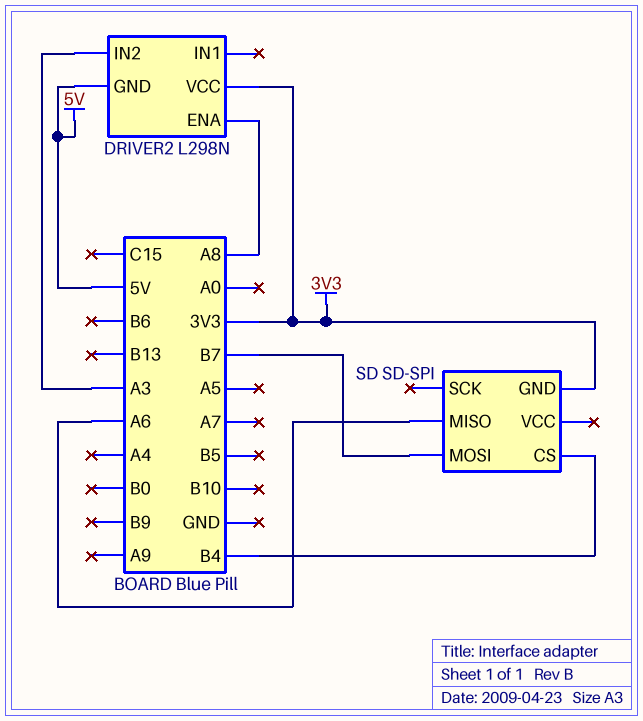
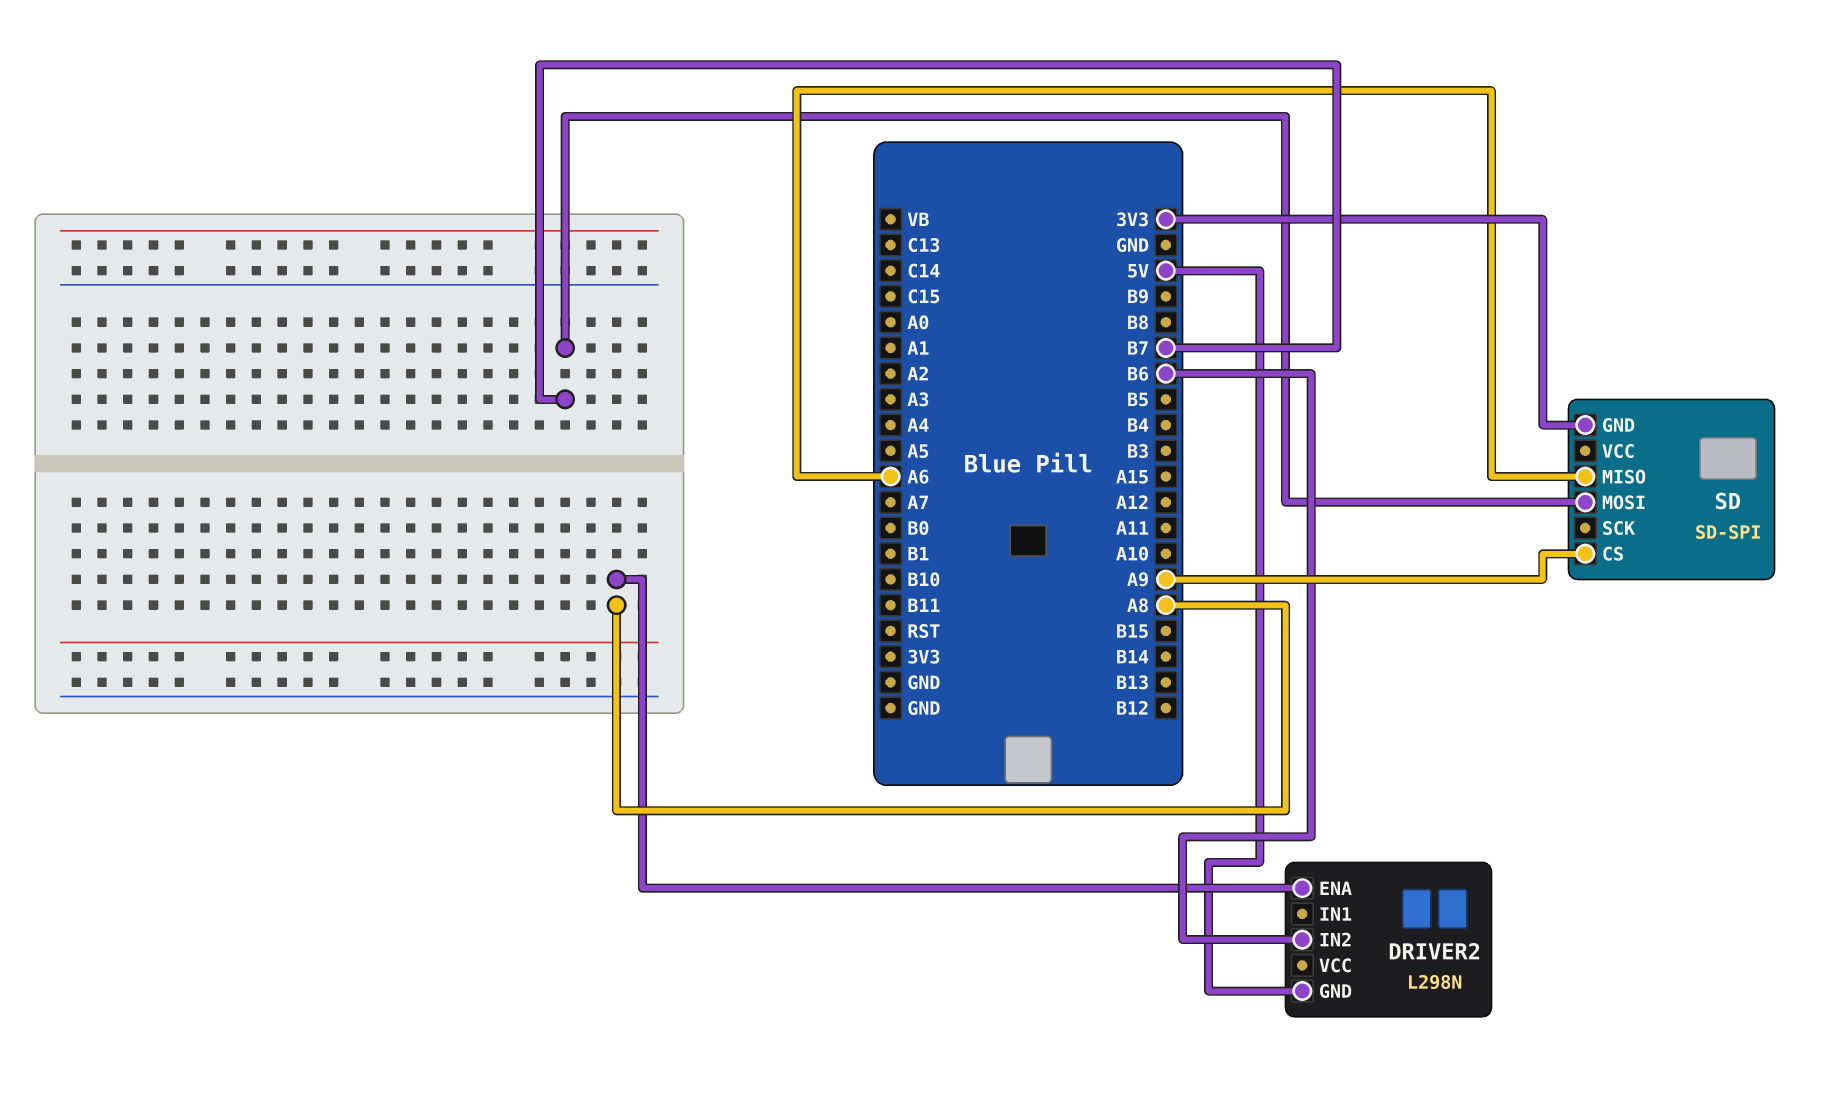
DRIVER2 pin IN2: A3 -> B6
DRIVER2 pin VCC: 3V3 -> none
SD pin CS: B4 -> A9

